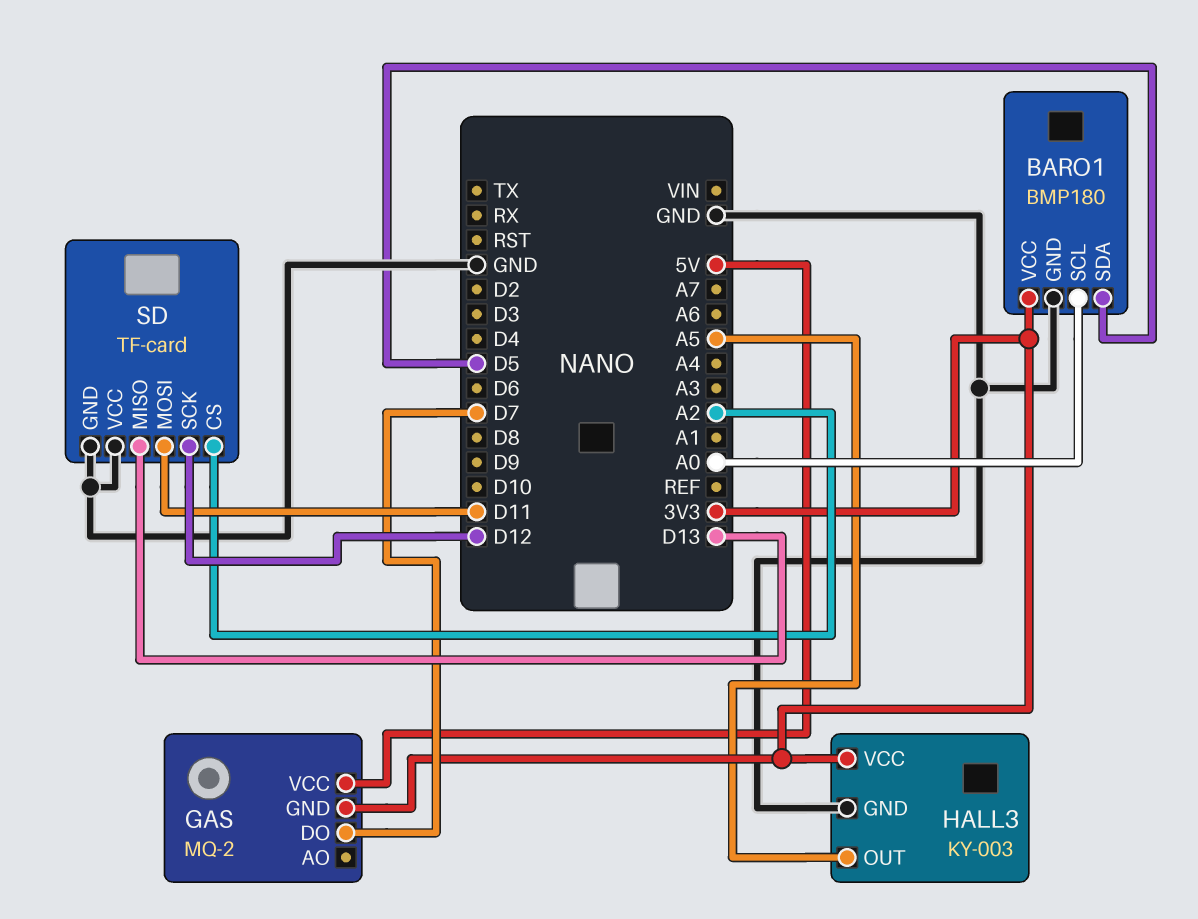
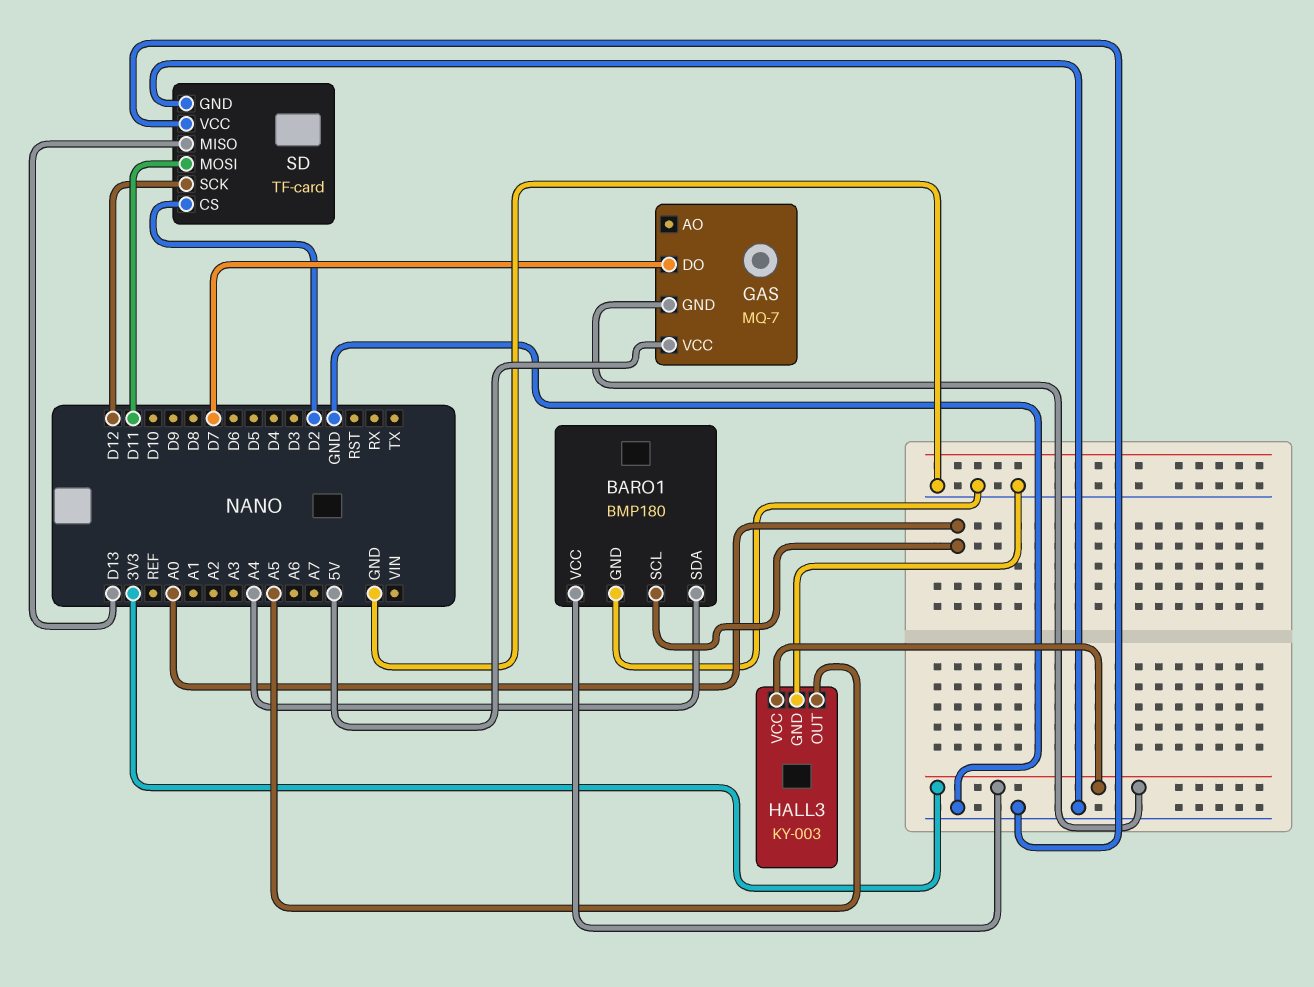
BARO1 pin SDA: D5 -> A4
GAS: MQ-2 -> MQ-7
SD pin CS: A2 -> D2

